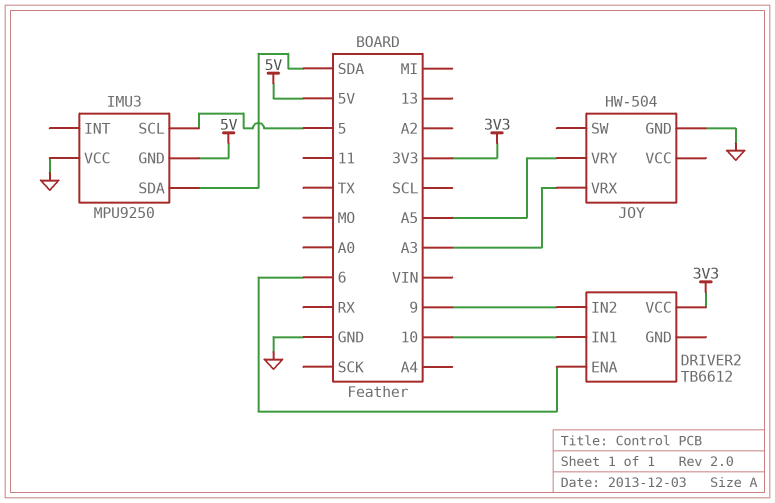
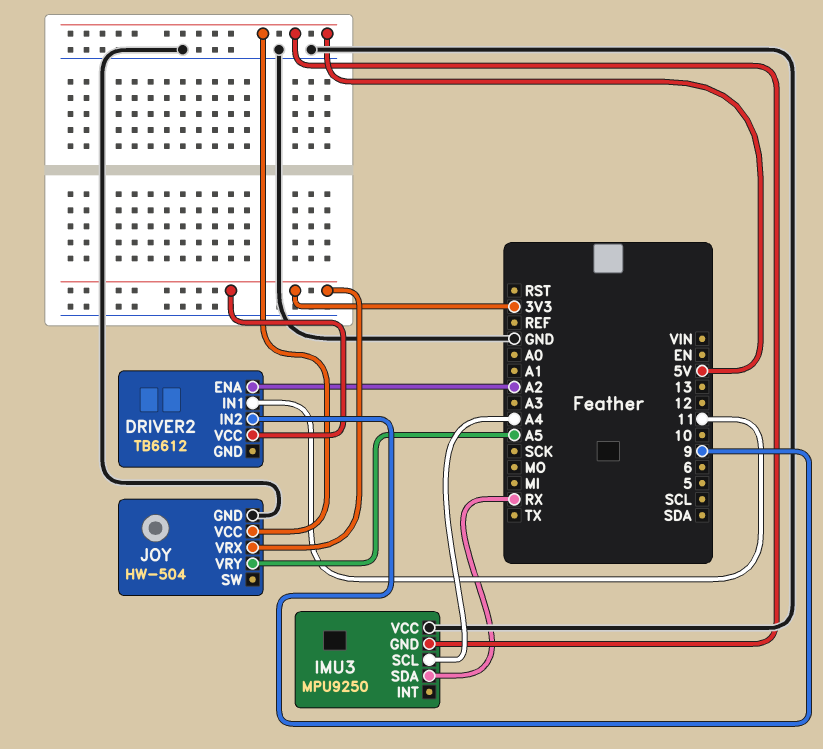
DRIVER2 pin ENA: 6 -> A2
DRIVER2 pin IN1: 10 -> 11
IMU3 pin SCL: 5 -> A4
IMU3 pin SDA: SDA -> RX
JOY pin VCC: none -> 5V
JOY pin VRX: A3 -> 3V3

